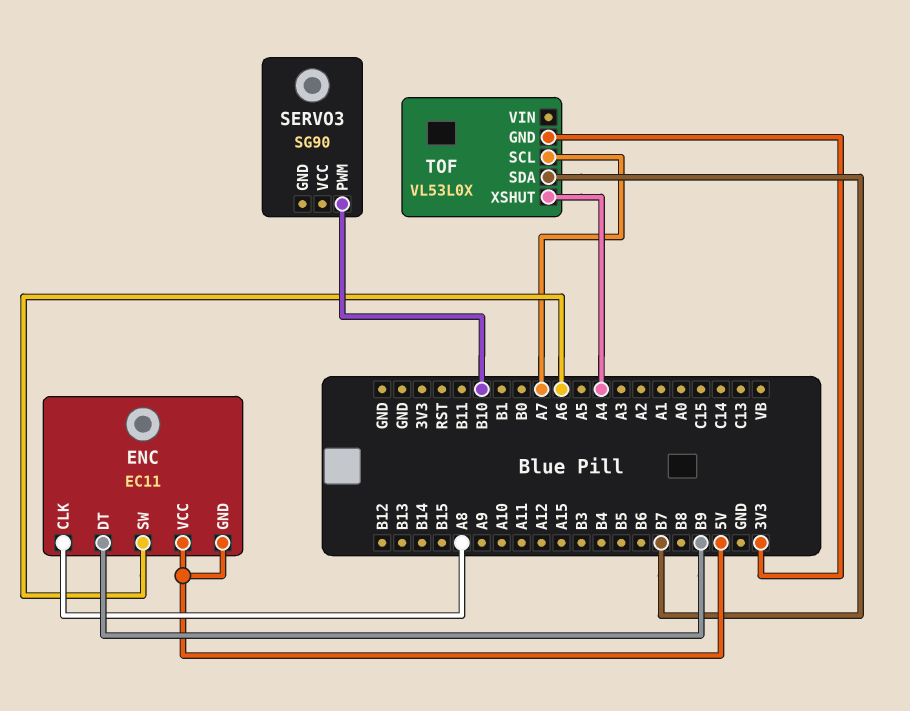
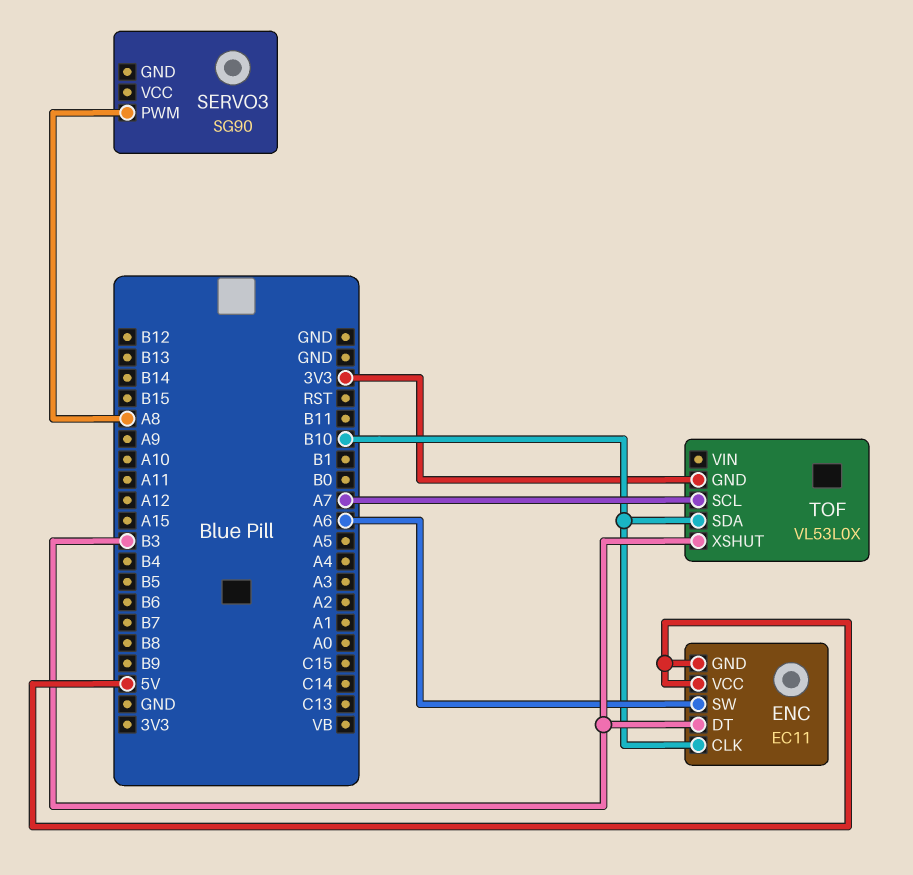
ENC pin CLK: A8 -> B10
ENC pin DT: B9 -> B3
SERVO3 pin PWM: B10 -> A8
TOF pin SDA: B7 -> B10
TOF pin XSHUT: A4 -> B3

